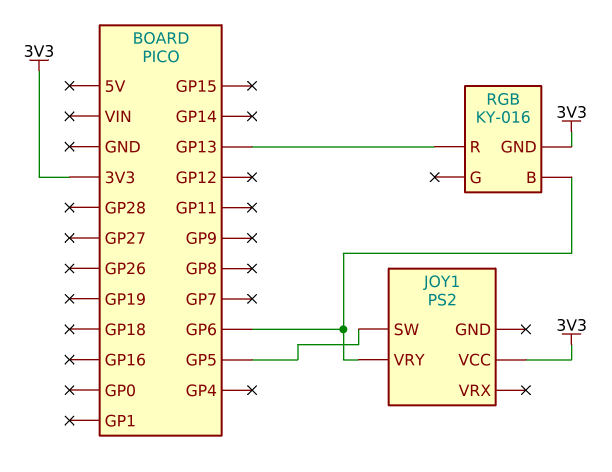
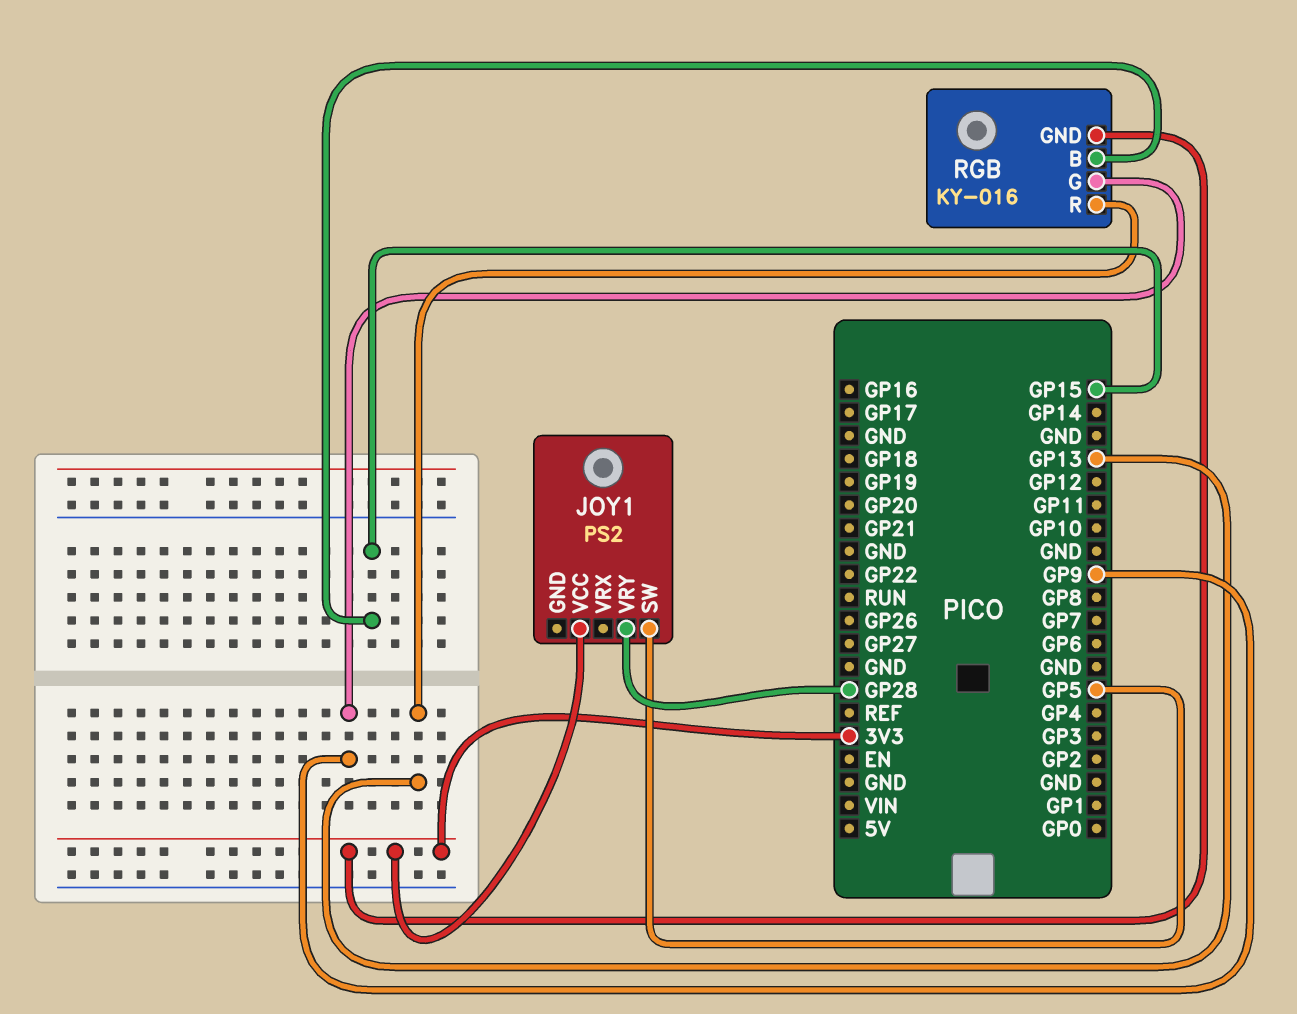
JOY1 pin VRY: GP6 -> GP28
RGB pin B: GP6 -> GP15
RGB pin G: none -> GP9

